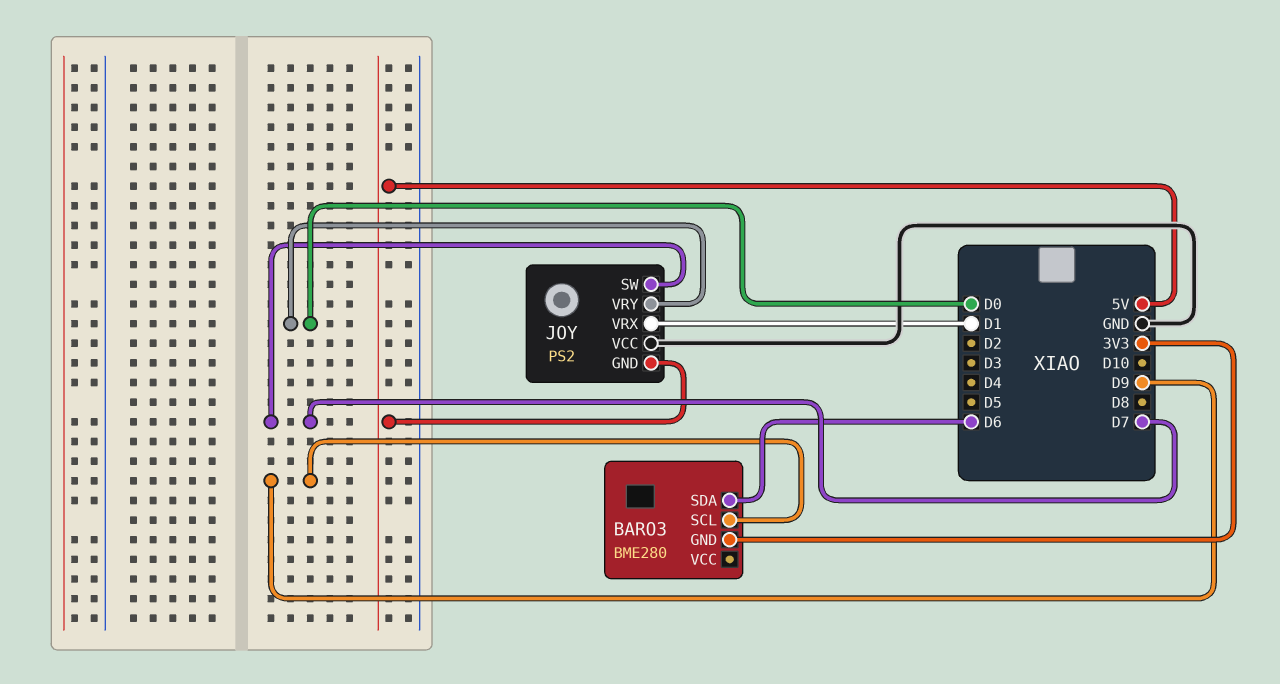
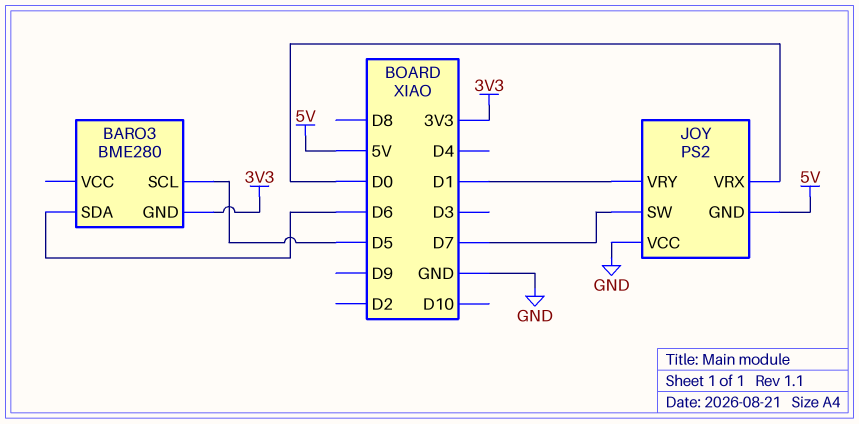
BARO3 pin SCL: D9 -> D5
JOY pin VRX: D1 -> D0
JOY pin VRY: D0 -> D1

